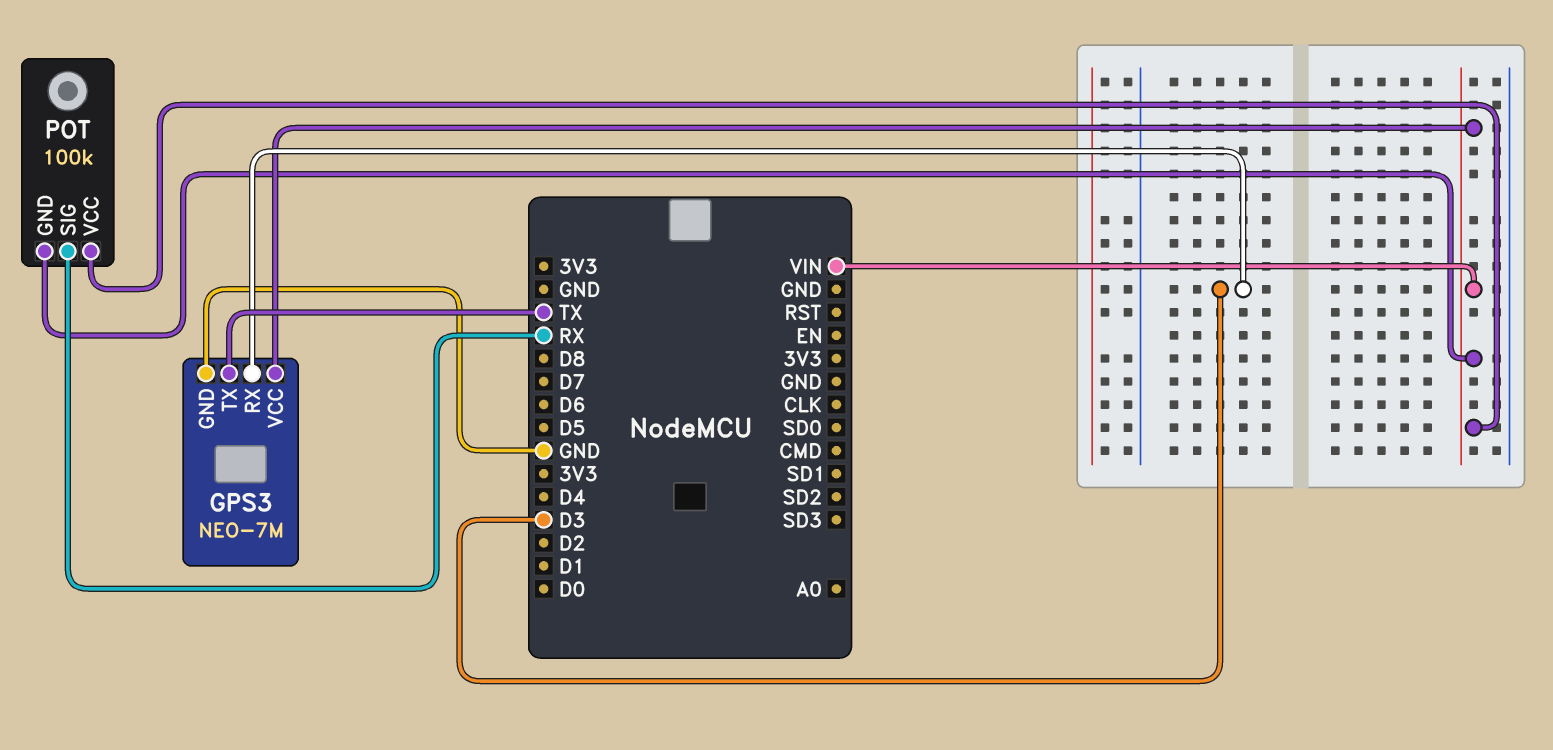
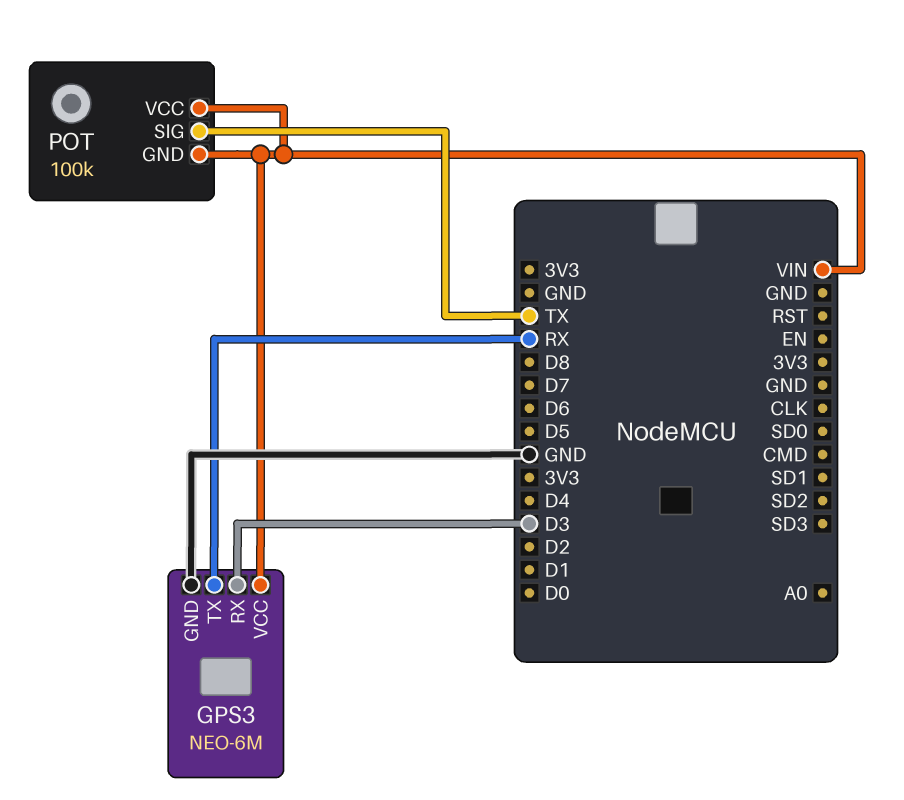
GPS3: NEO-7M -> NEO-6M
GPS3 pin TX: TX -> RX
POT pin SIG: RX -> TX

